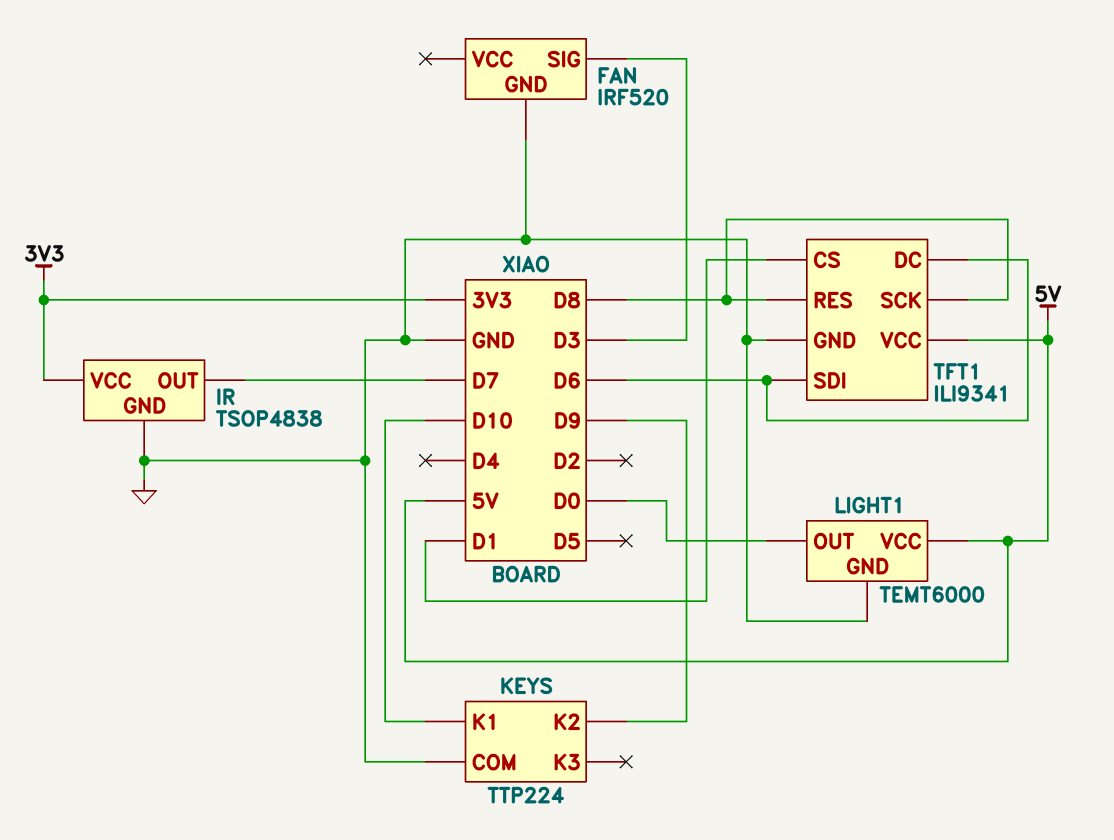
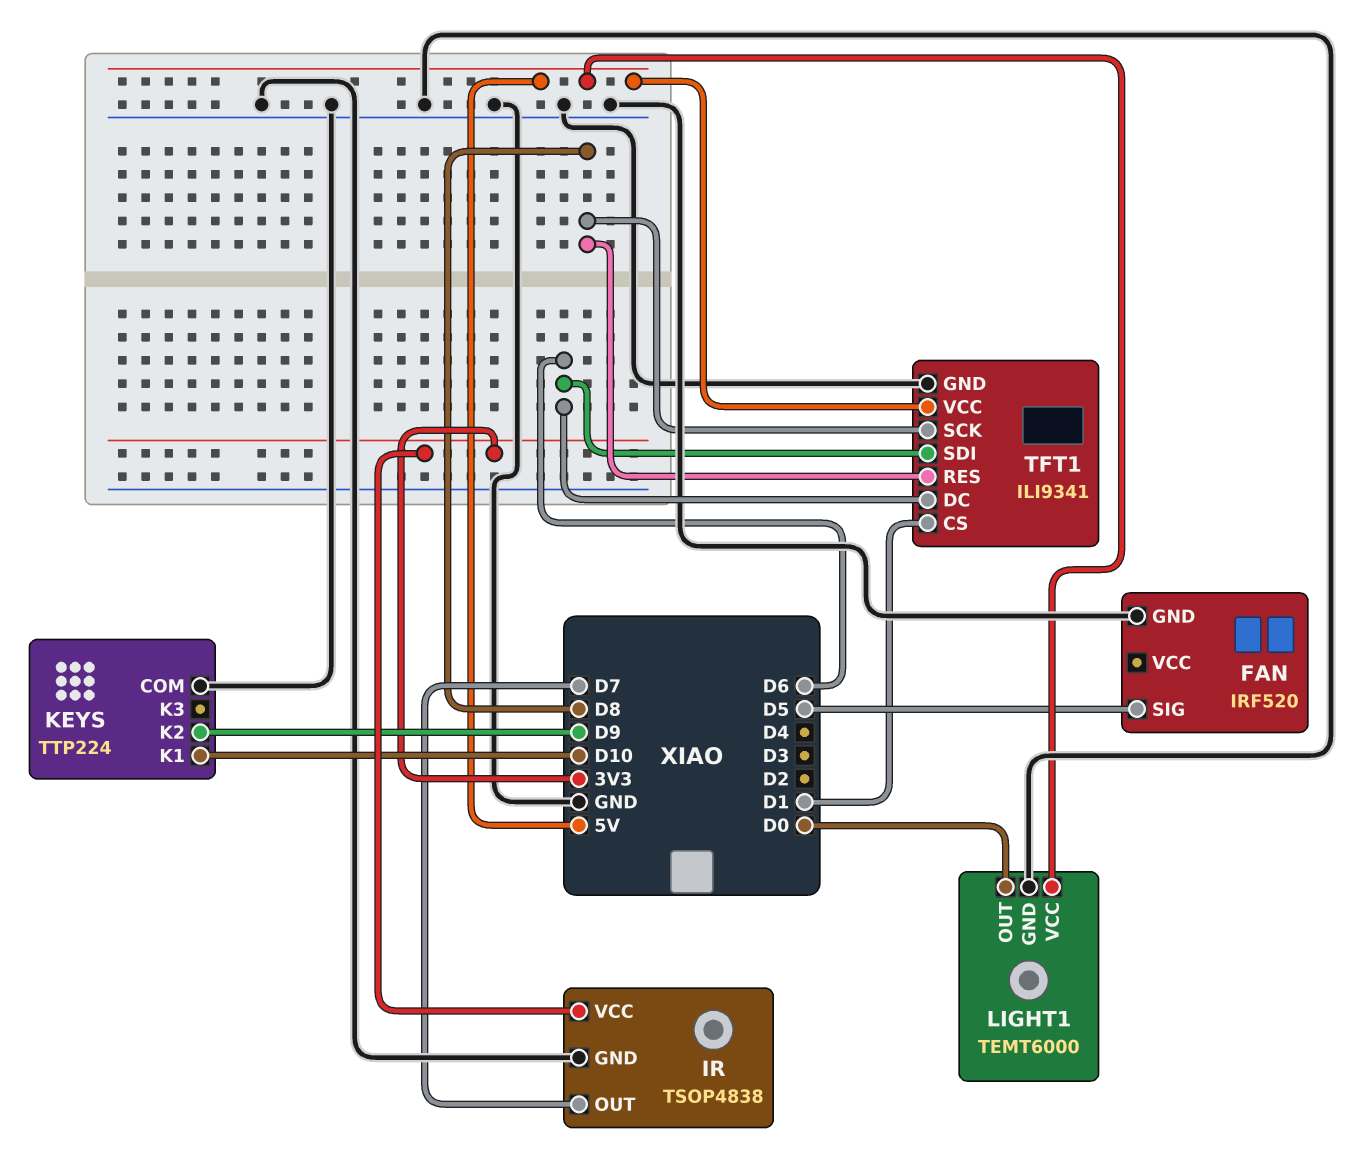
FAN pin SIG: D3 -> D5

